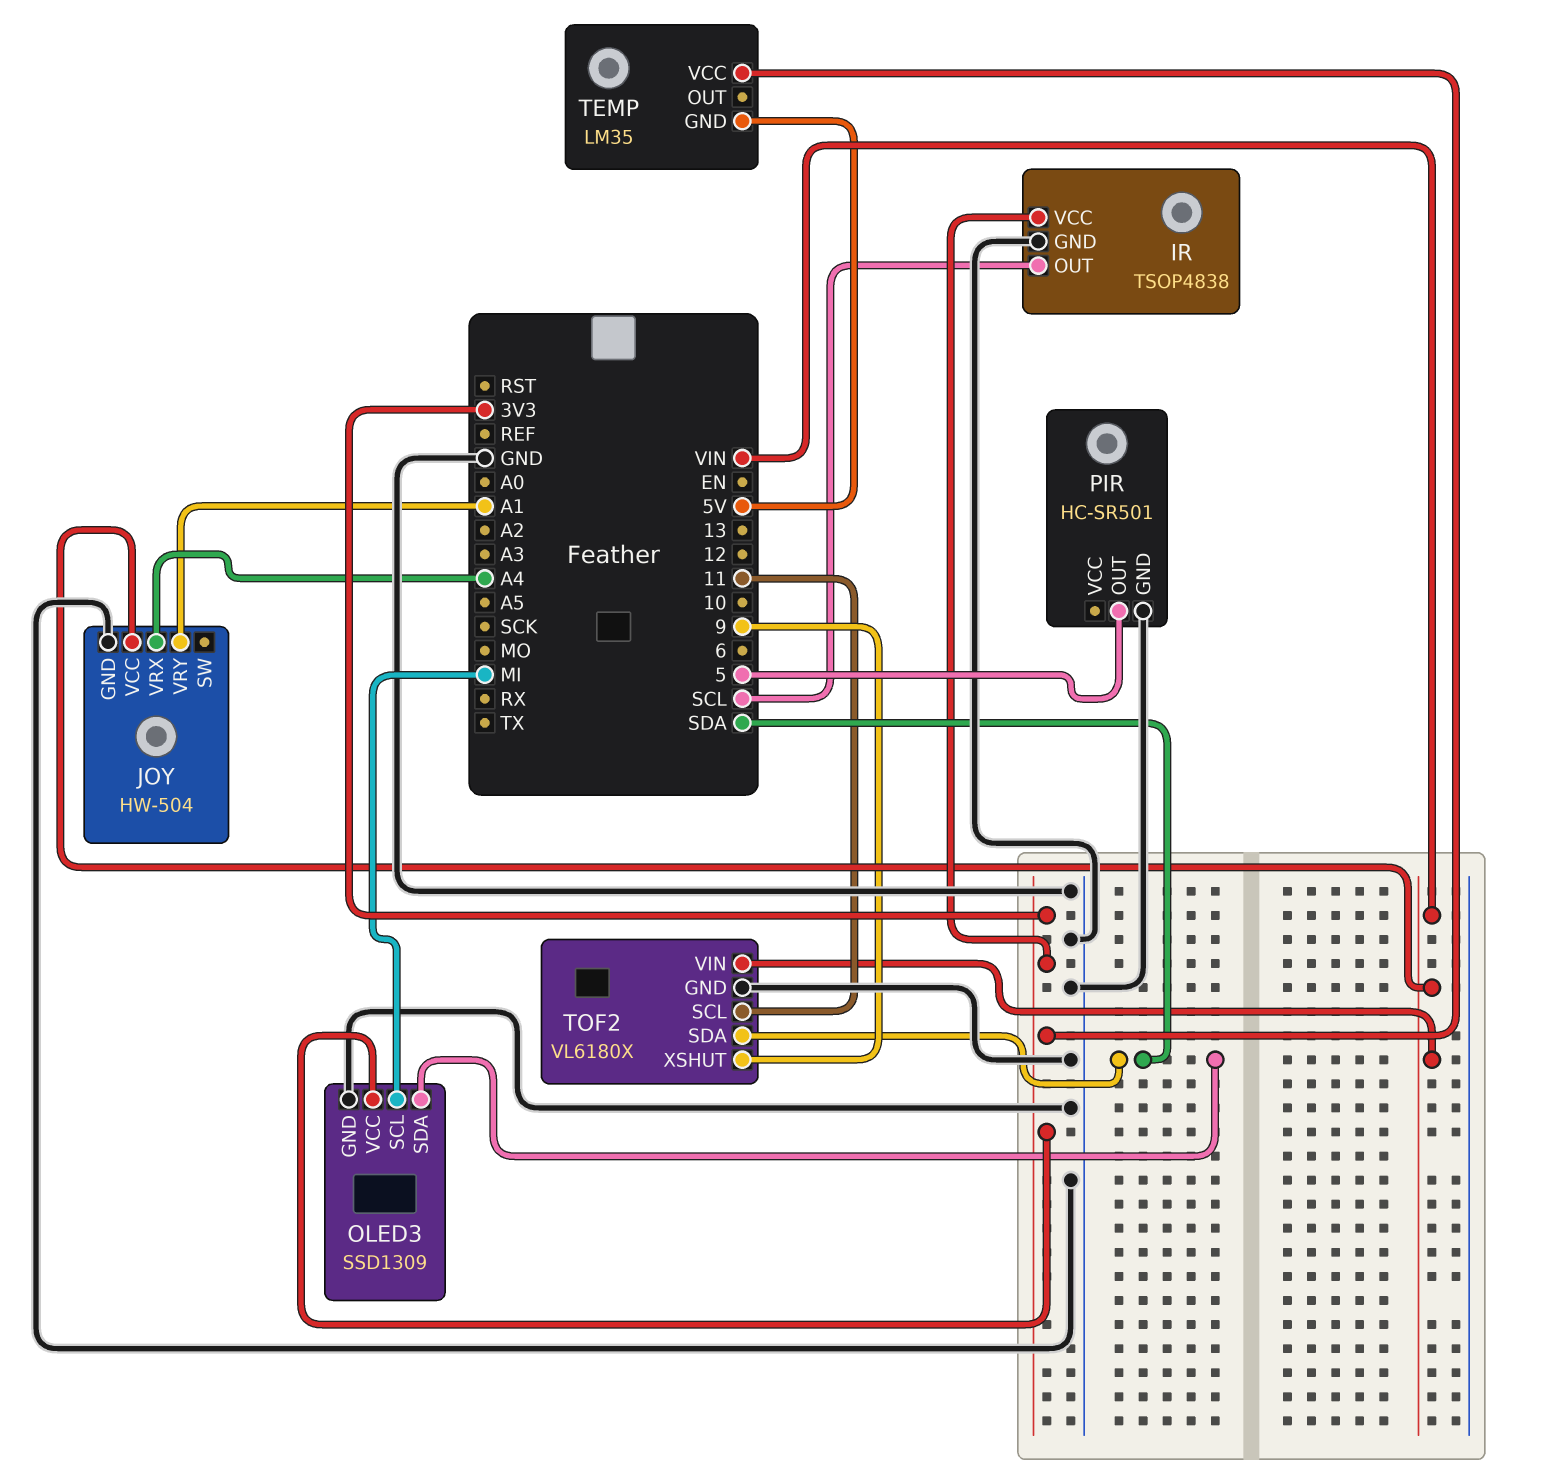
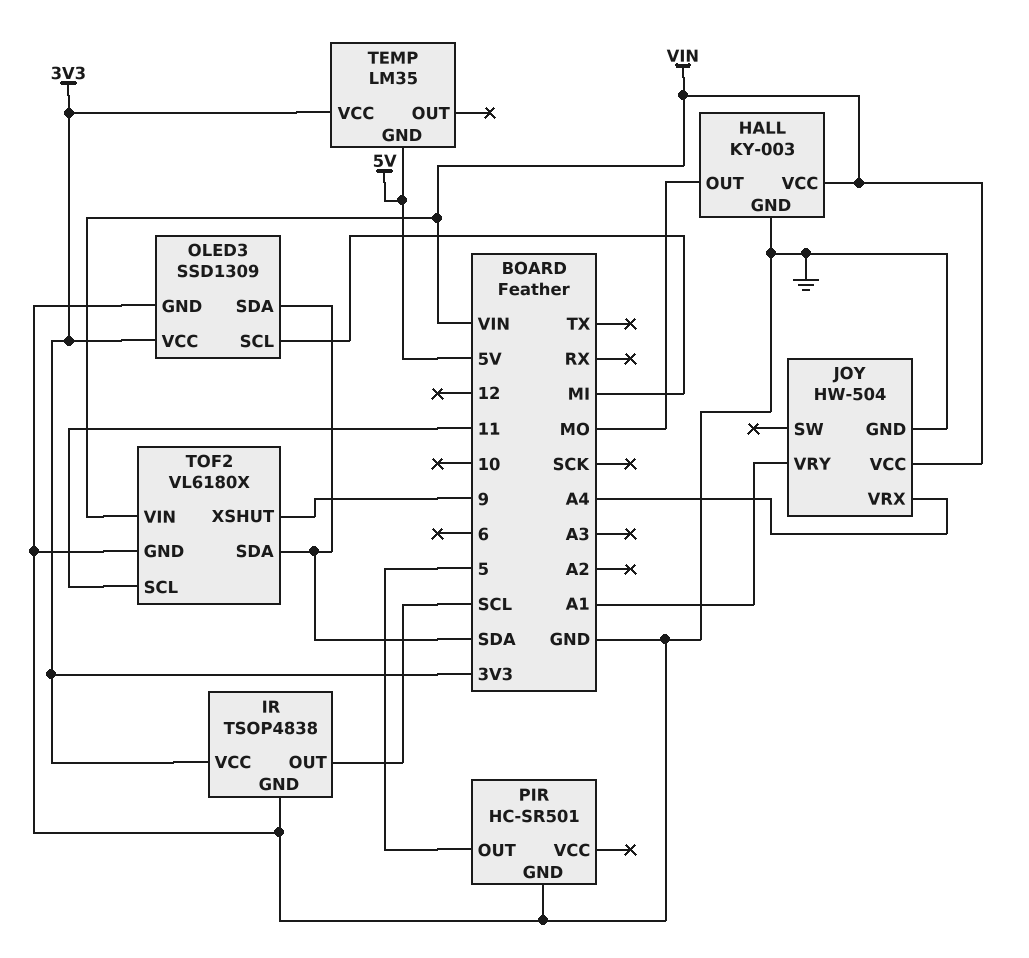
HALL: none -> KY-003
HALL pin GND: none -> GND
HALL pin OUT: none -> MO
HALL pin VCC: none -> VIN

